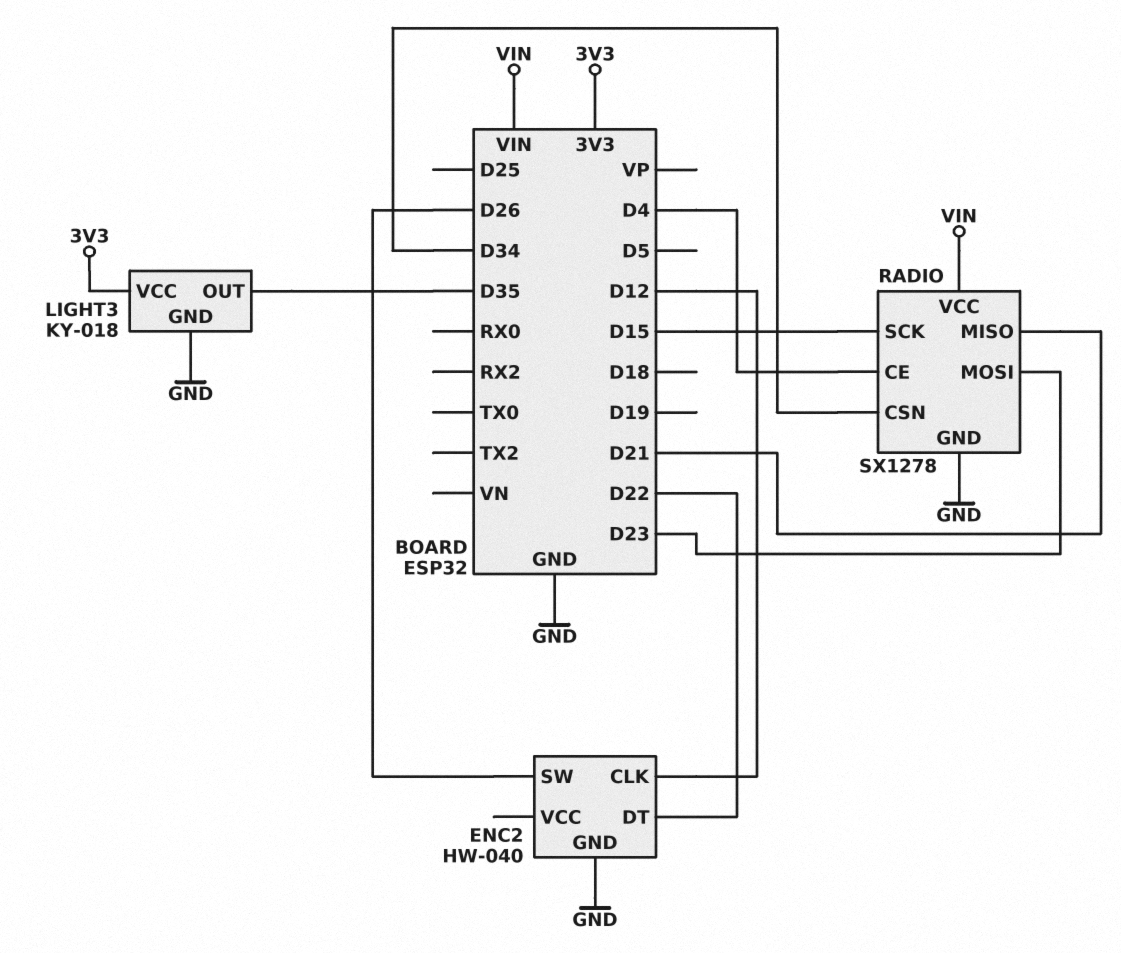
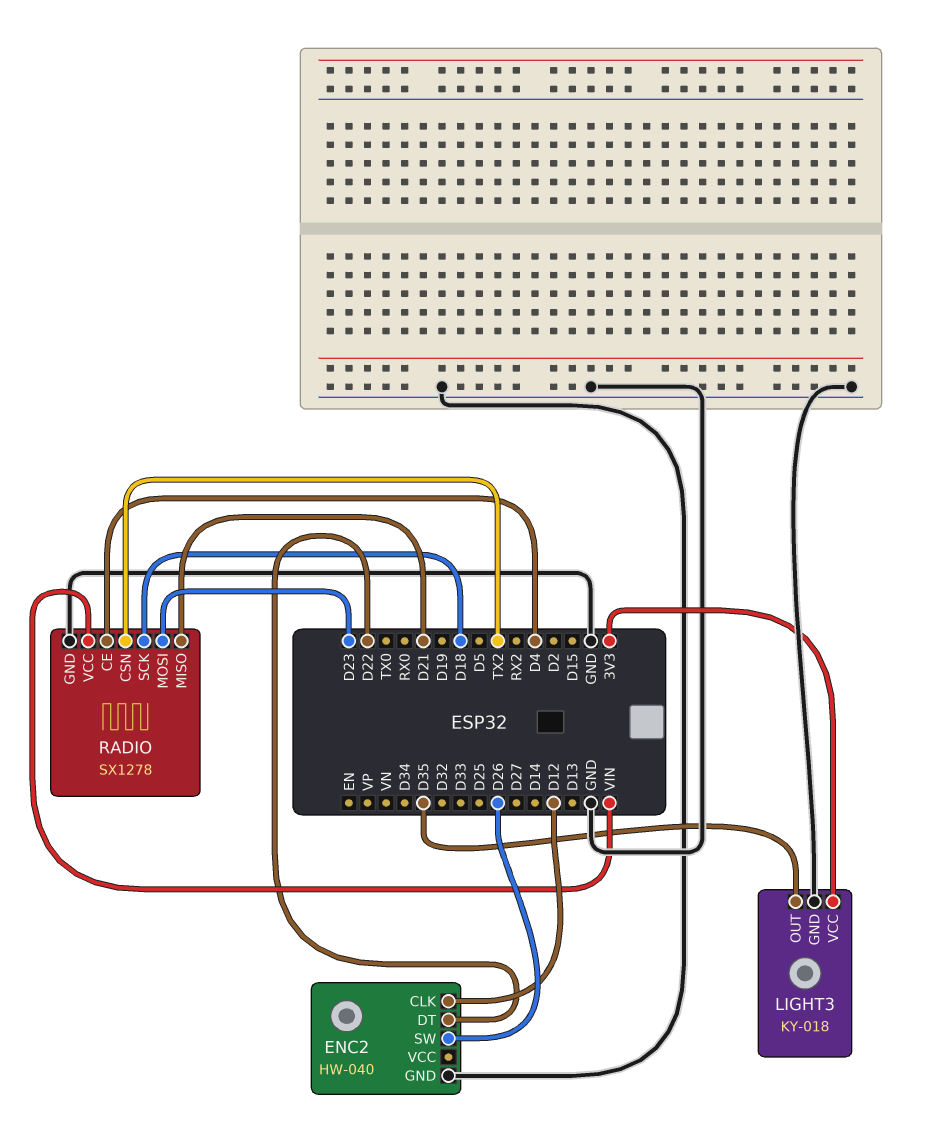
RADIO pin CSN: D34 -> TX2
RADIO pin SCK: D15 -> D18

